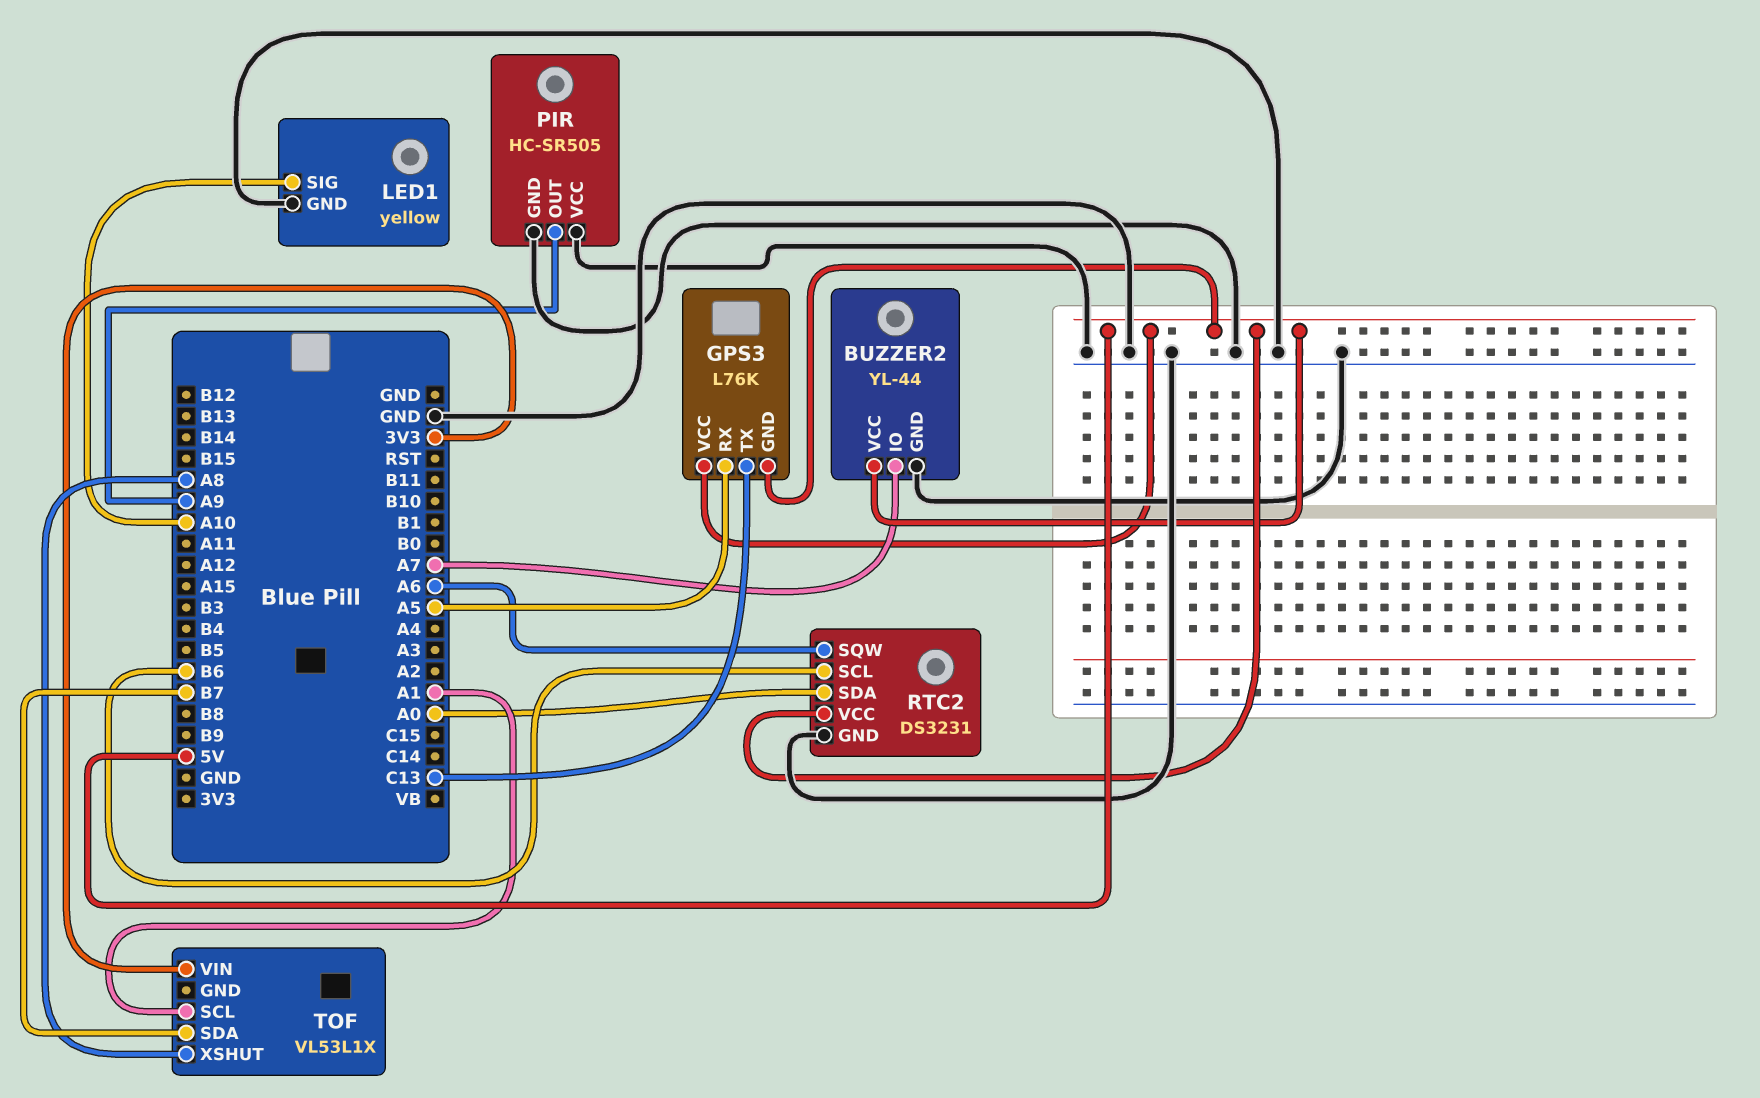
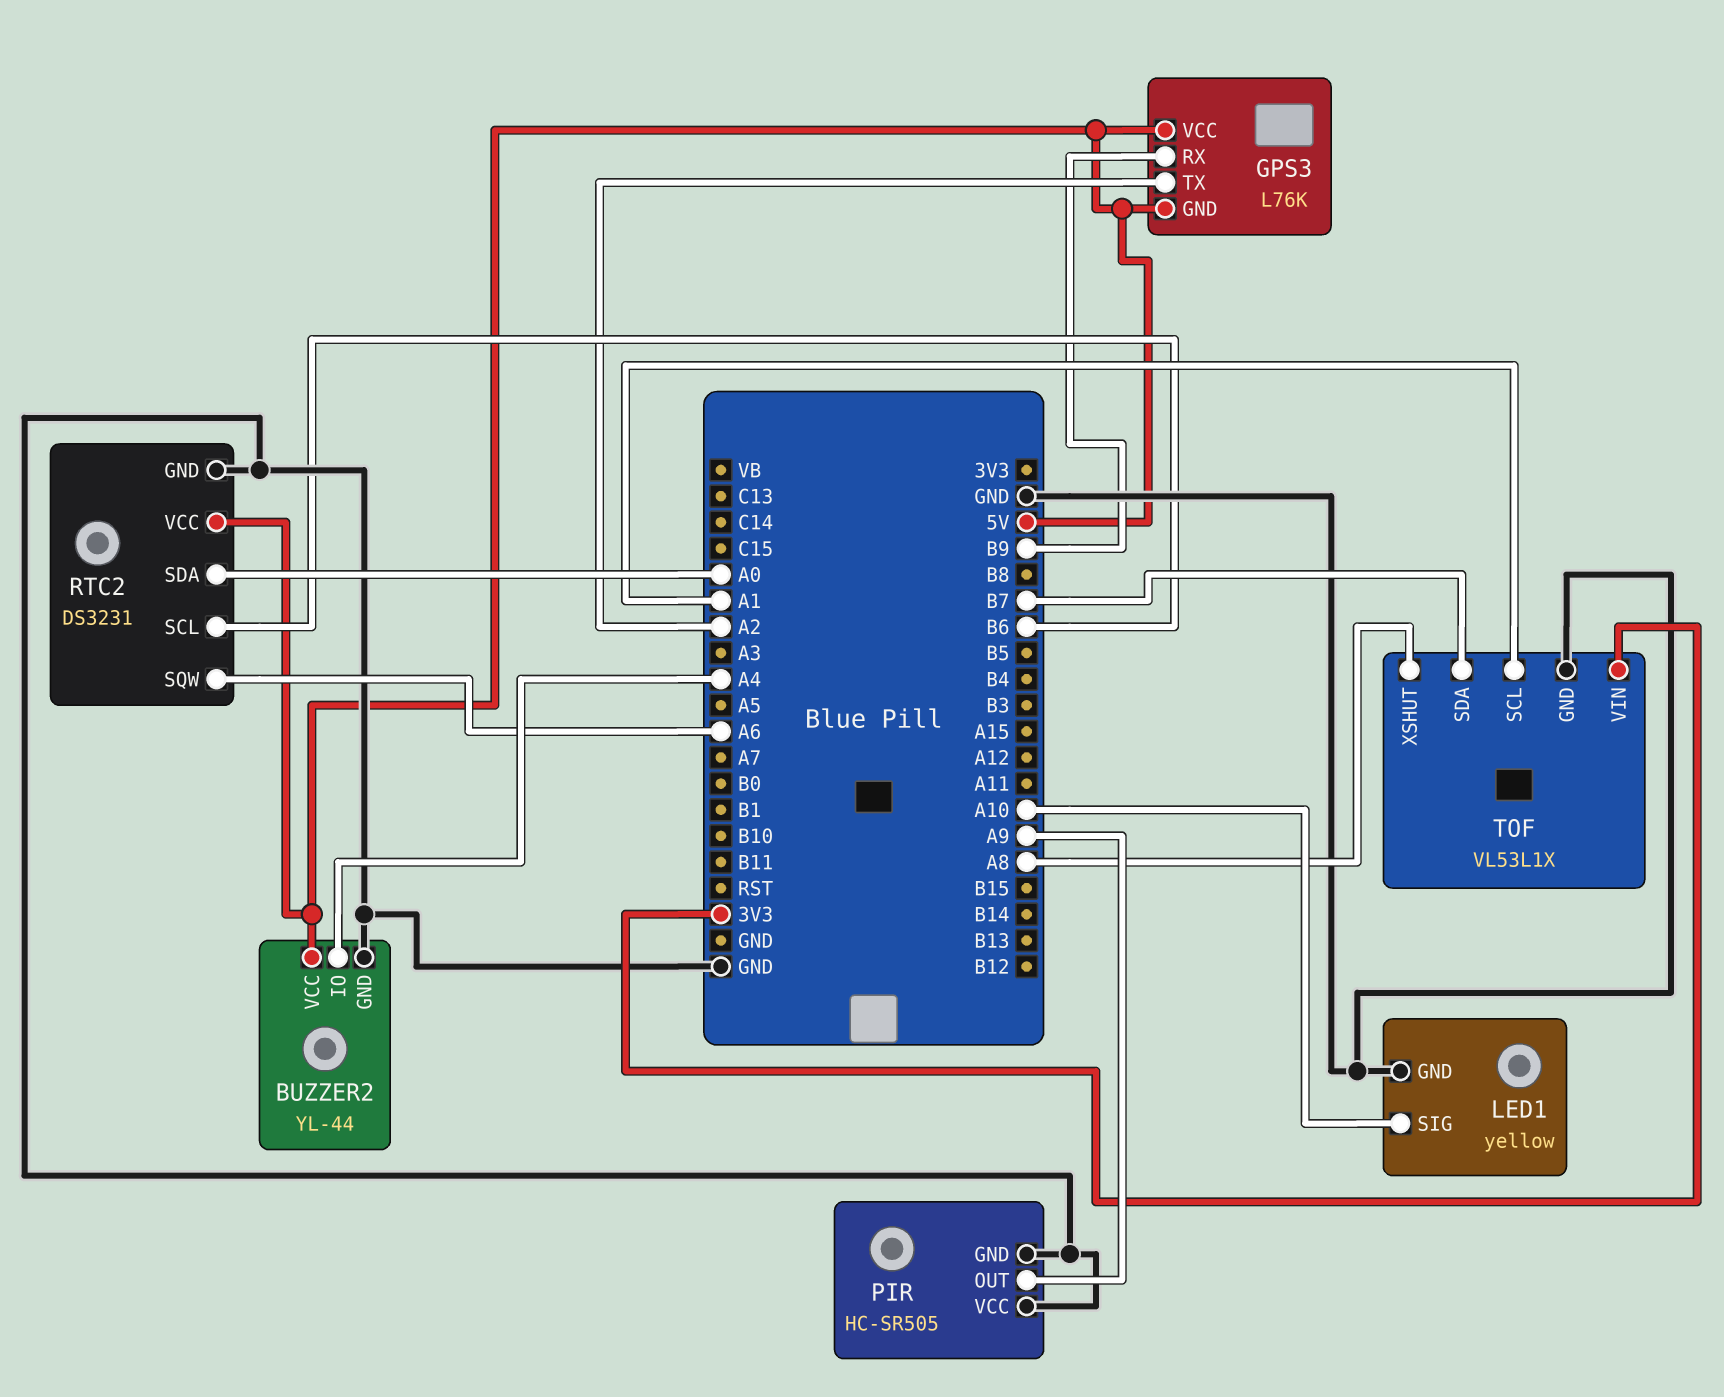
BUZZER2 pin IO: A7 -> A4
GPS3 pin RX: A5 -> B9
GPS3 pin TX: C13 -> A2
TOF pin GND: none -> GND

